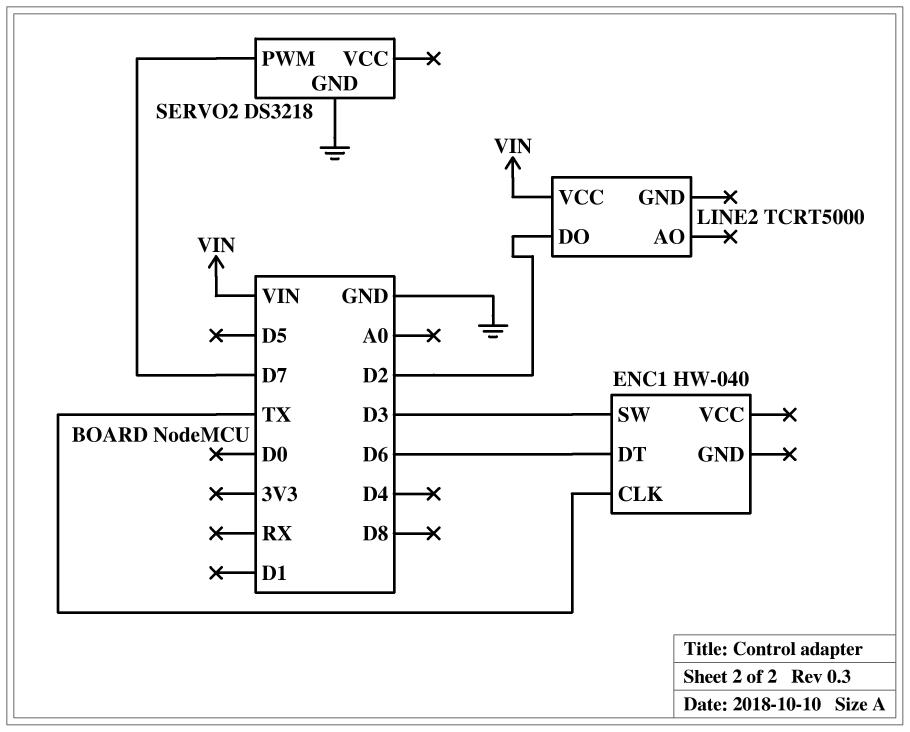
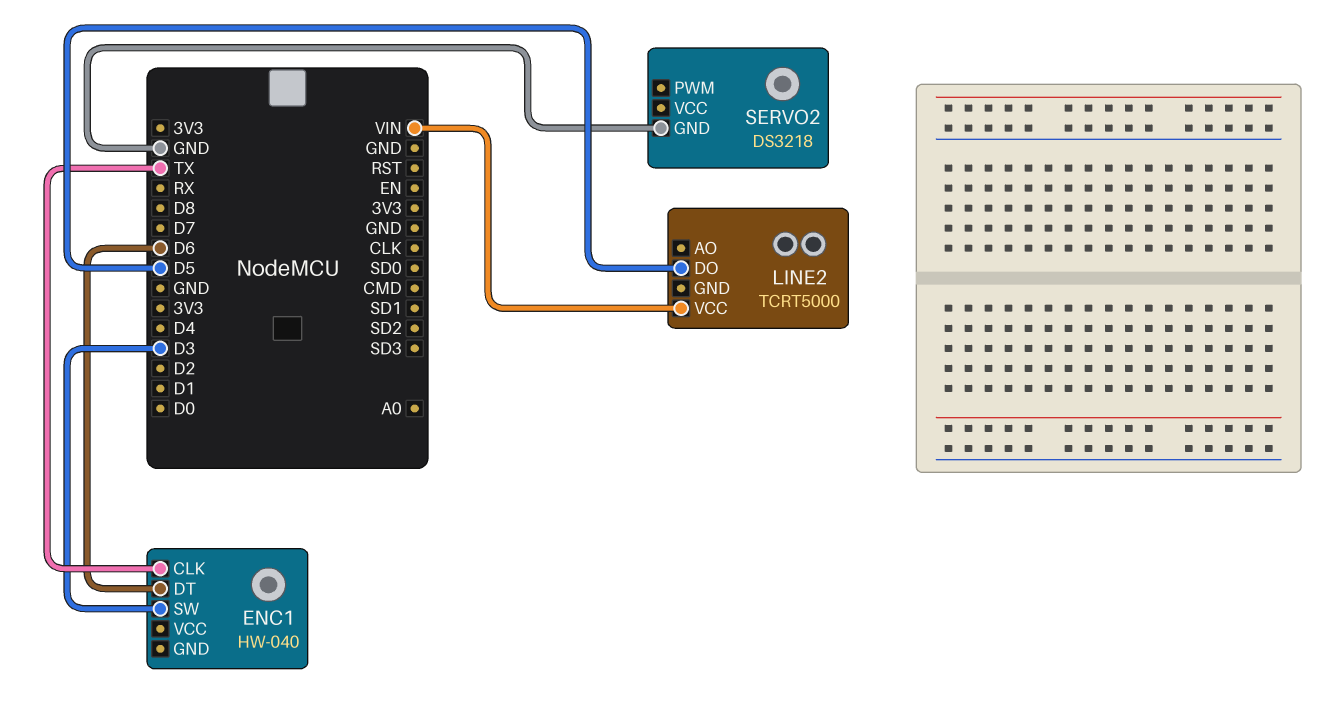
LINE2 pin DO: D2 -> D5
SERVO2 pin PWM: D7 -> none

